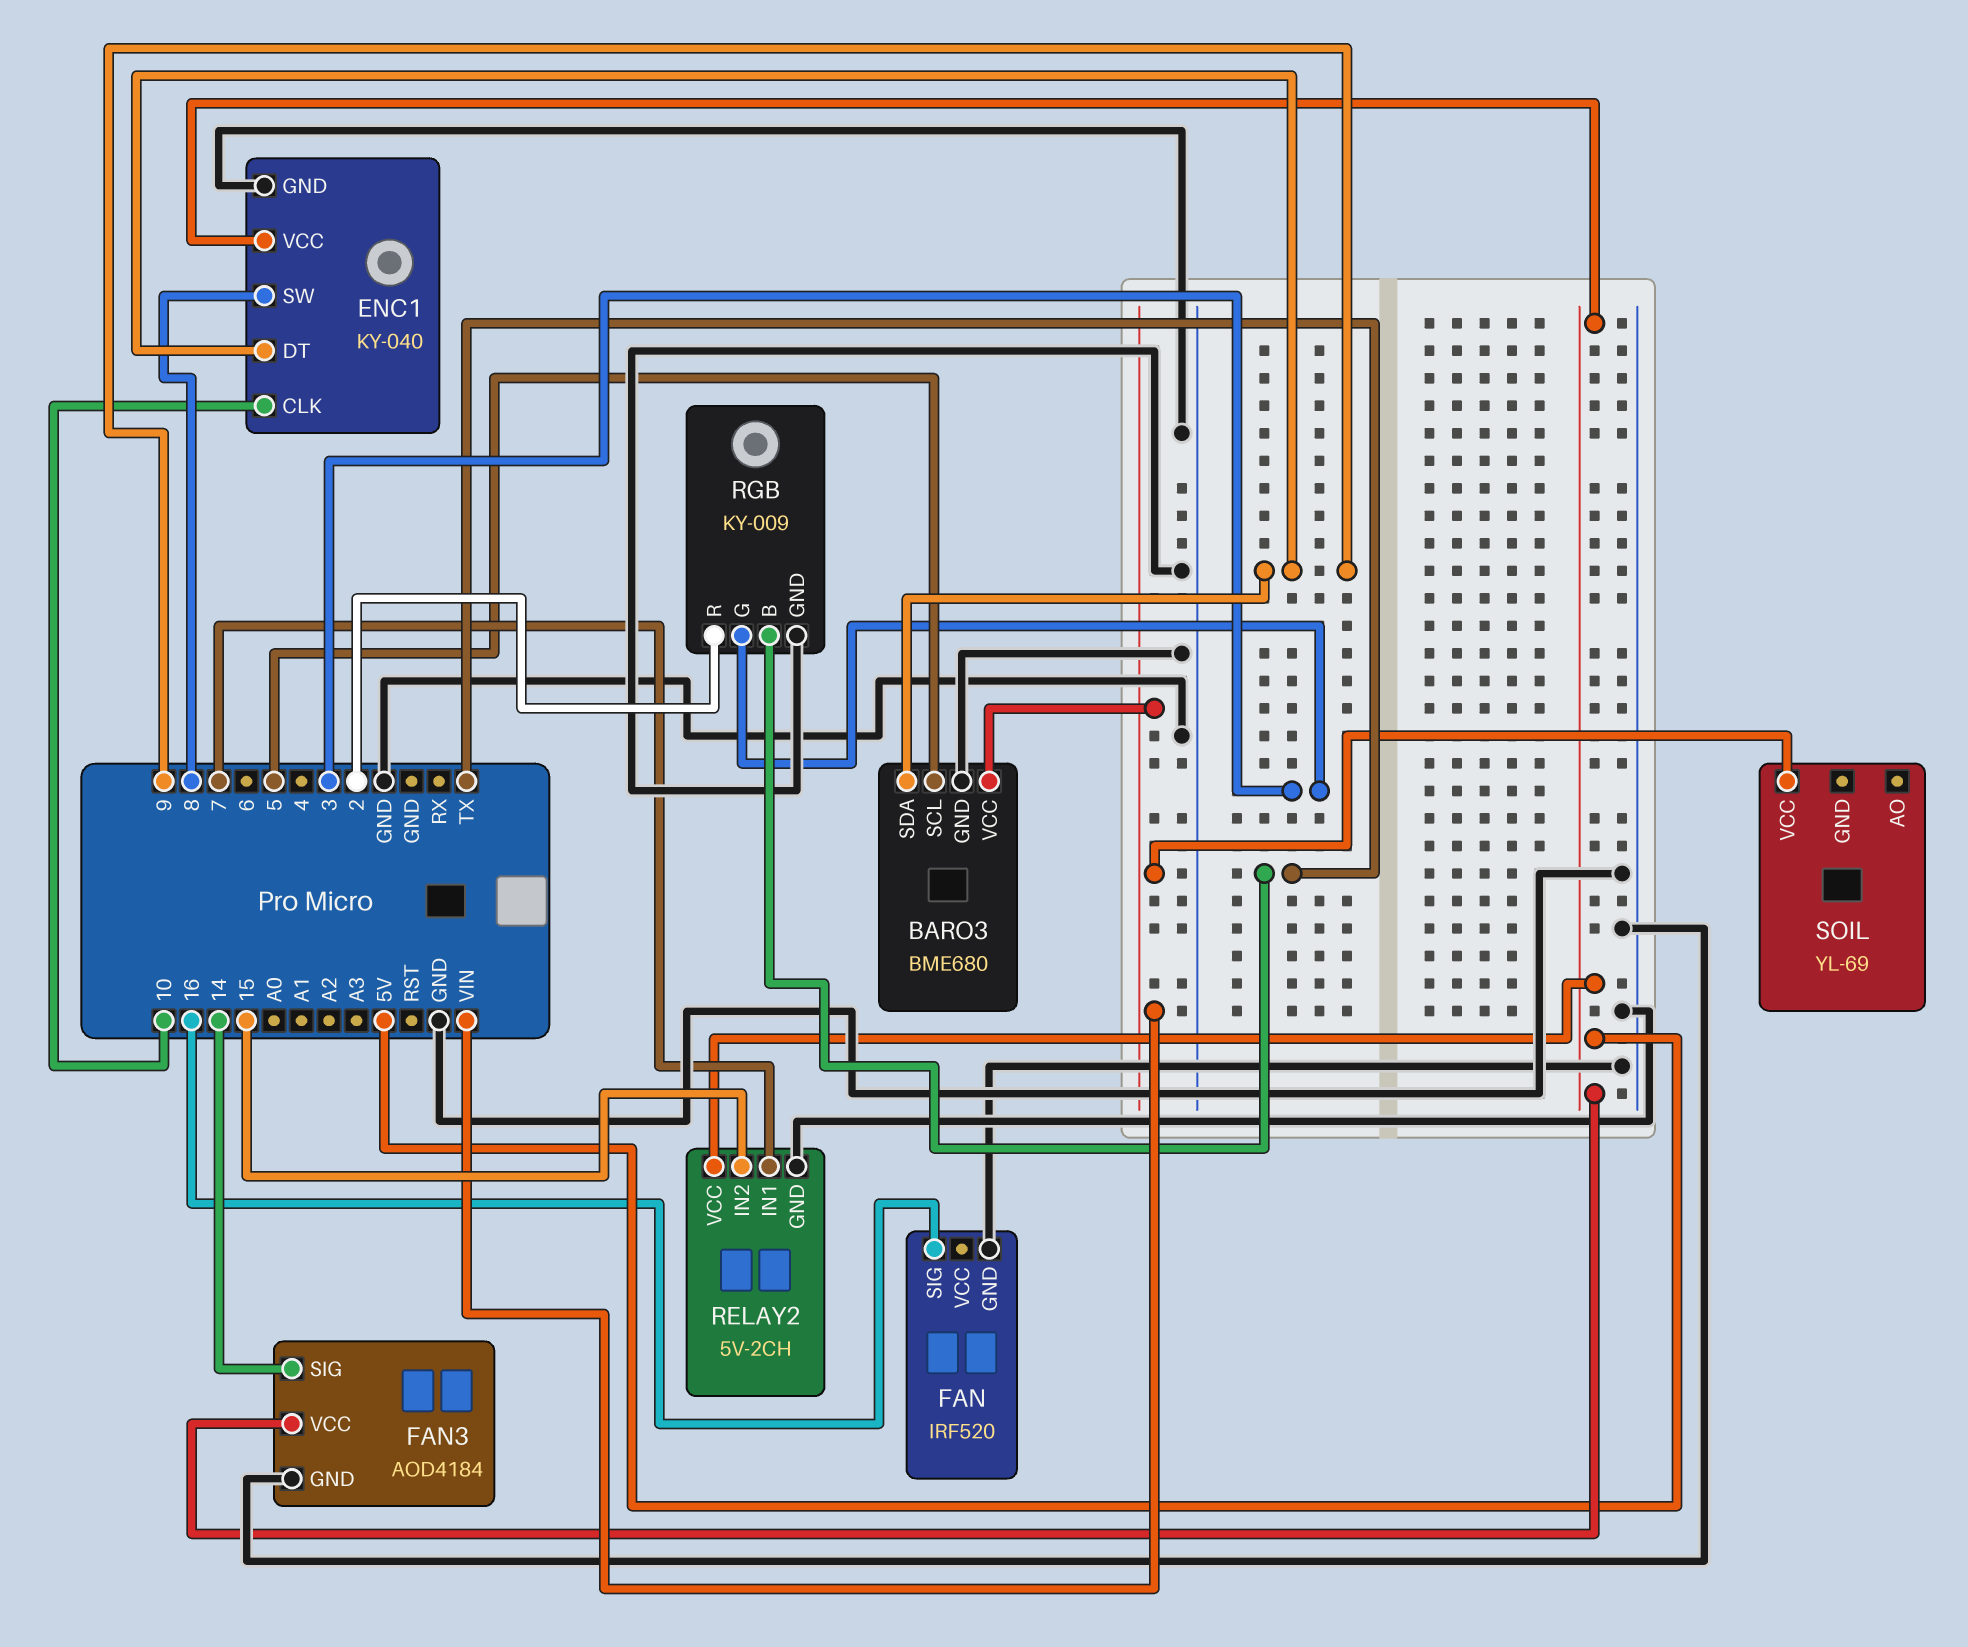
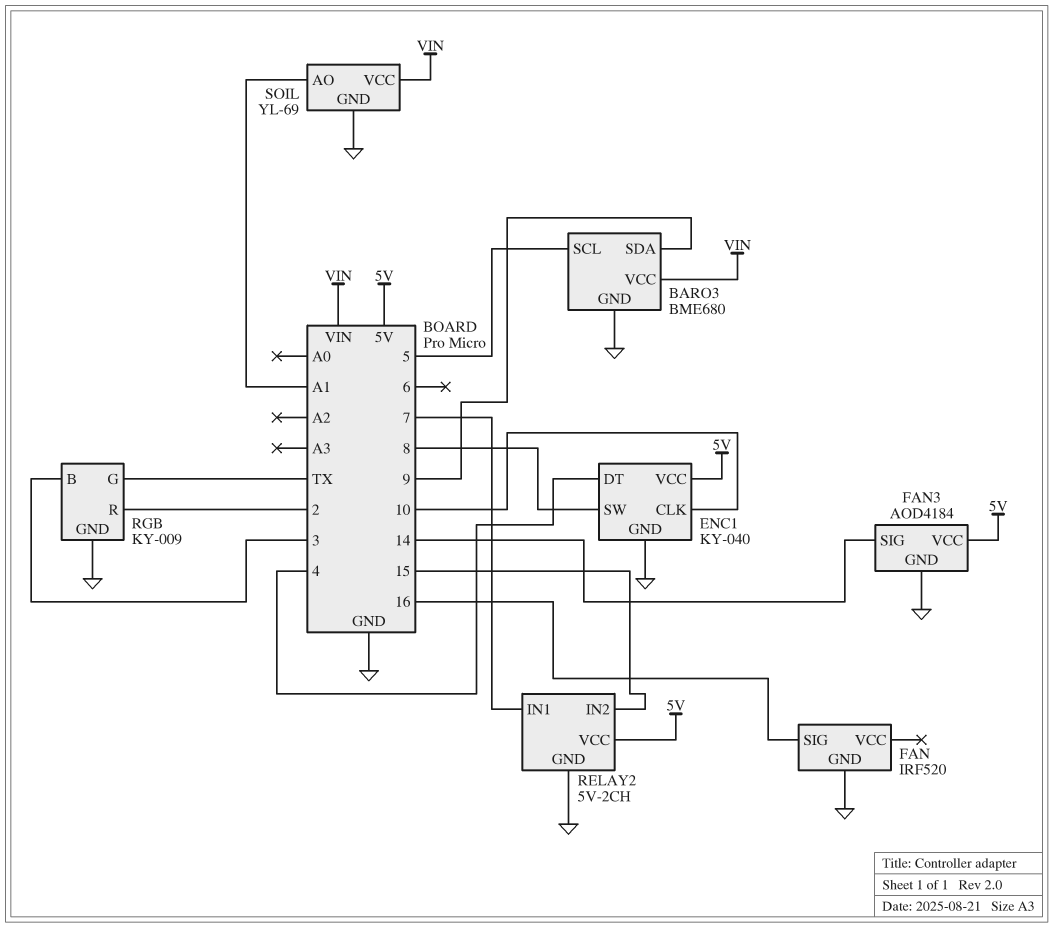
ENC1 pin DT: 9 -> 4
RGB pin B: TX -> 3
RGB pin G: 3 -> TX
SOIL pin AO: none -> A1
SOIL pin GND: none -> GND

